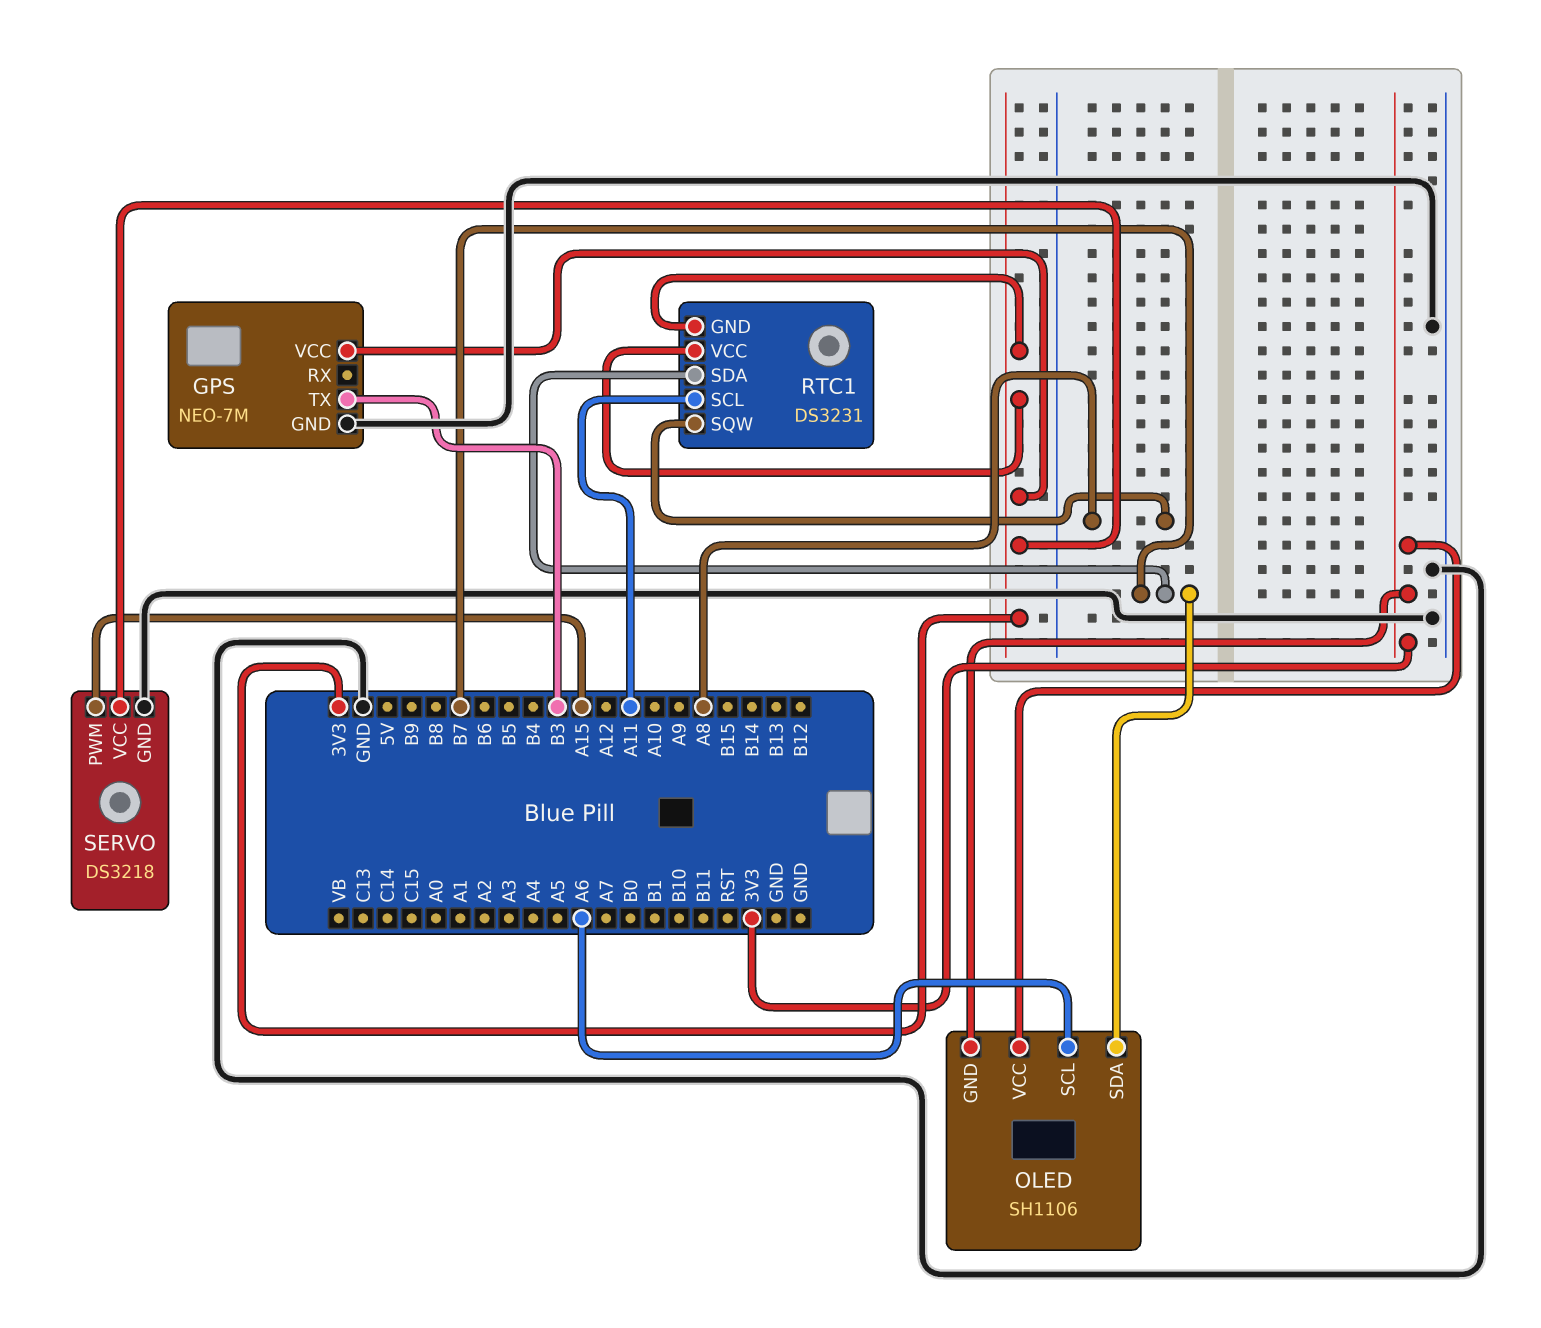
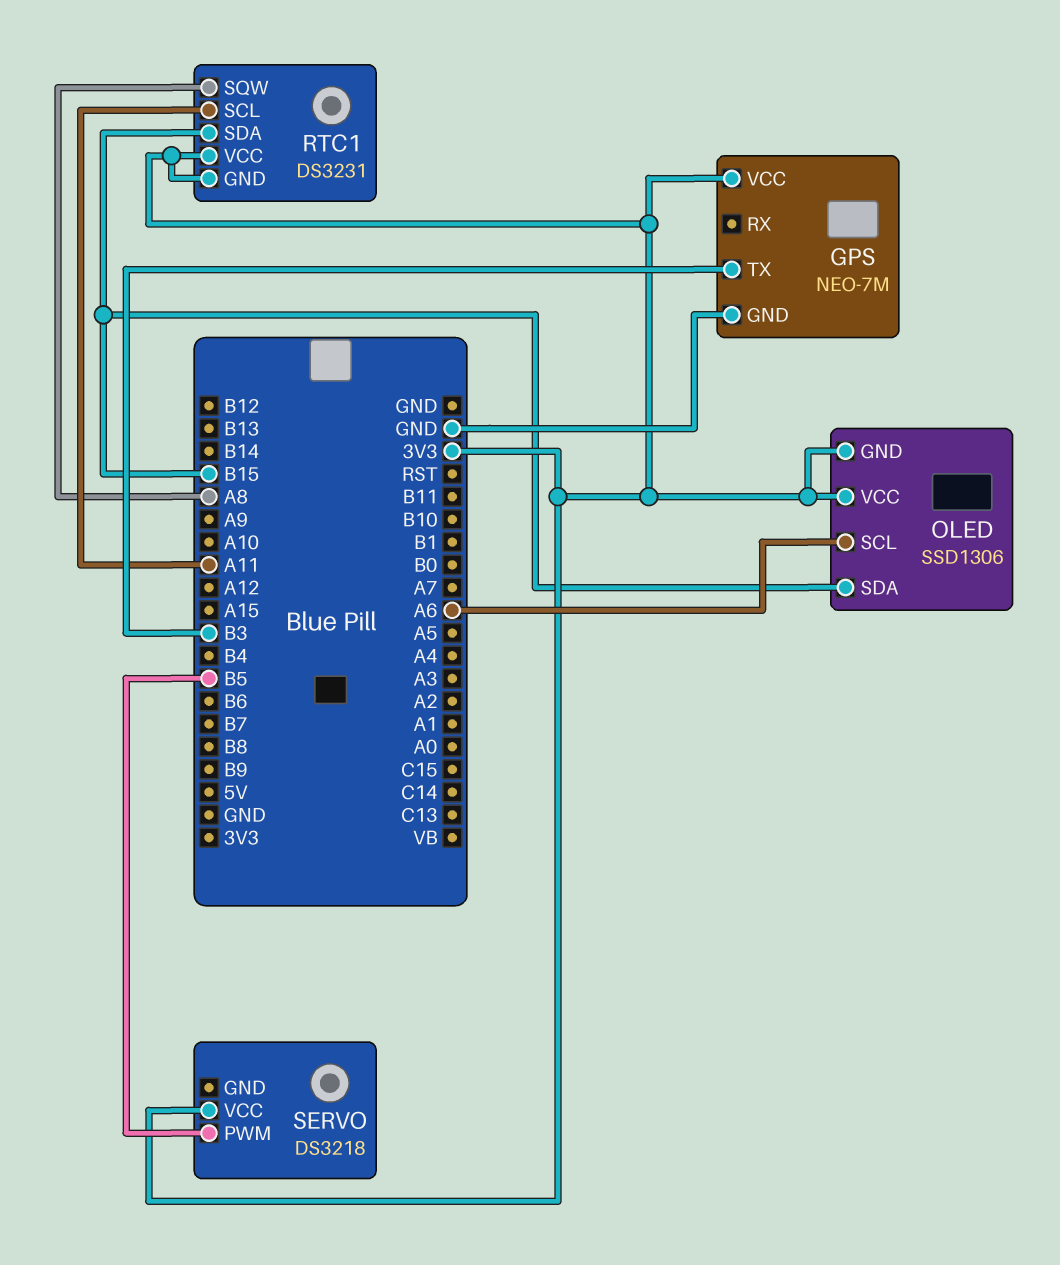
OLED: SH1106 -> SSD1306
OLED pin SDA: B7 -> B15
RTC1 pin SDA: B7 -> B15
SERVO pin GND: GND -> none
SERVO pin PWM: A15 -> B5

